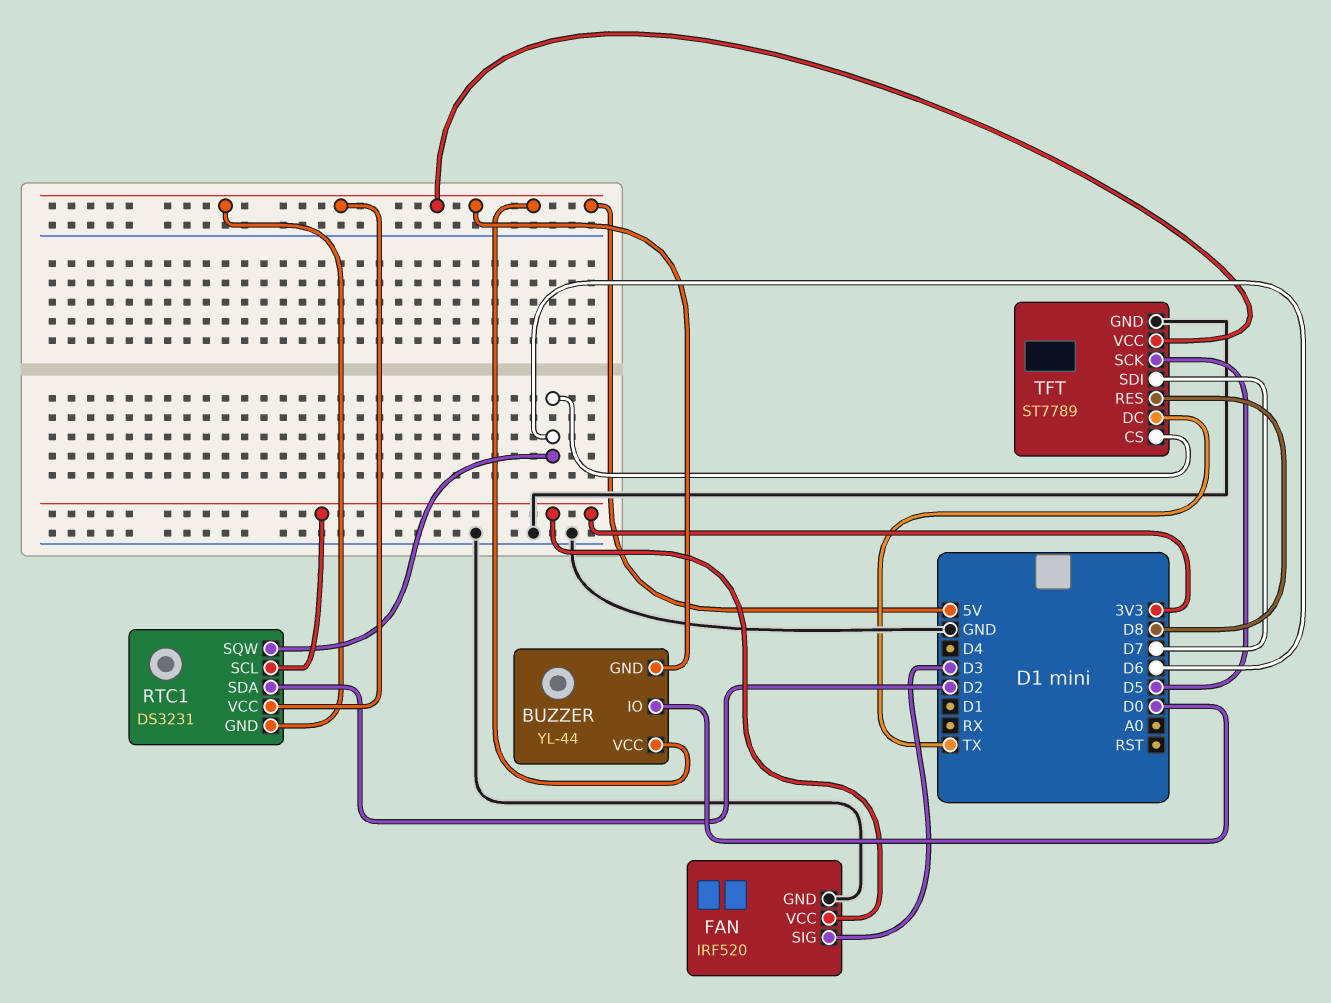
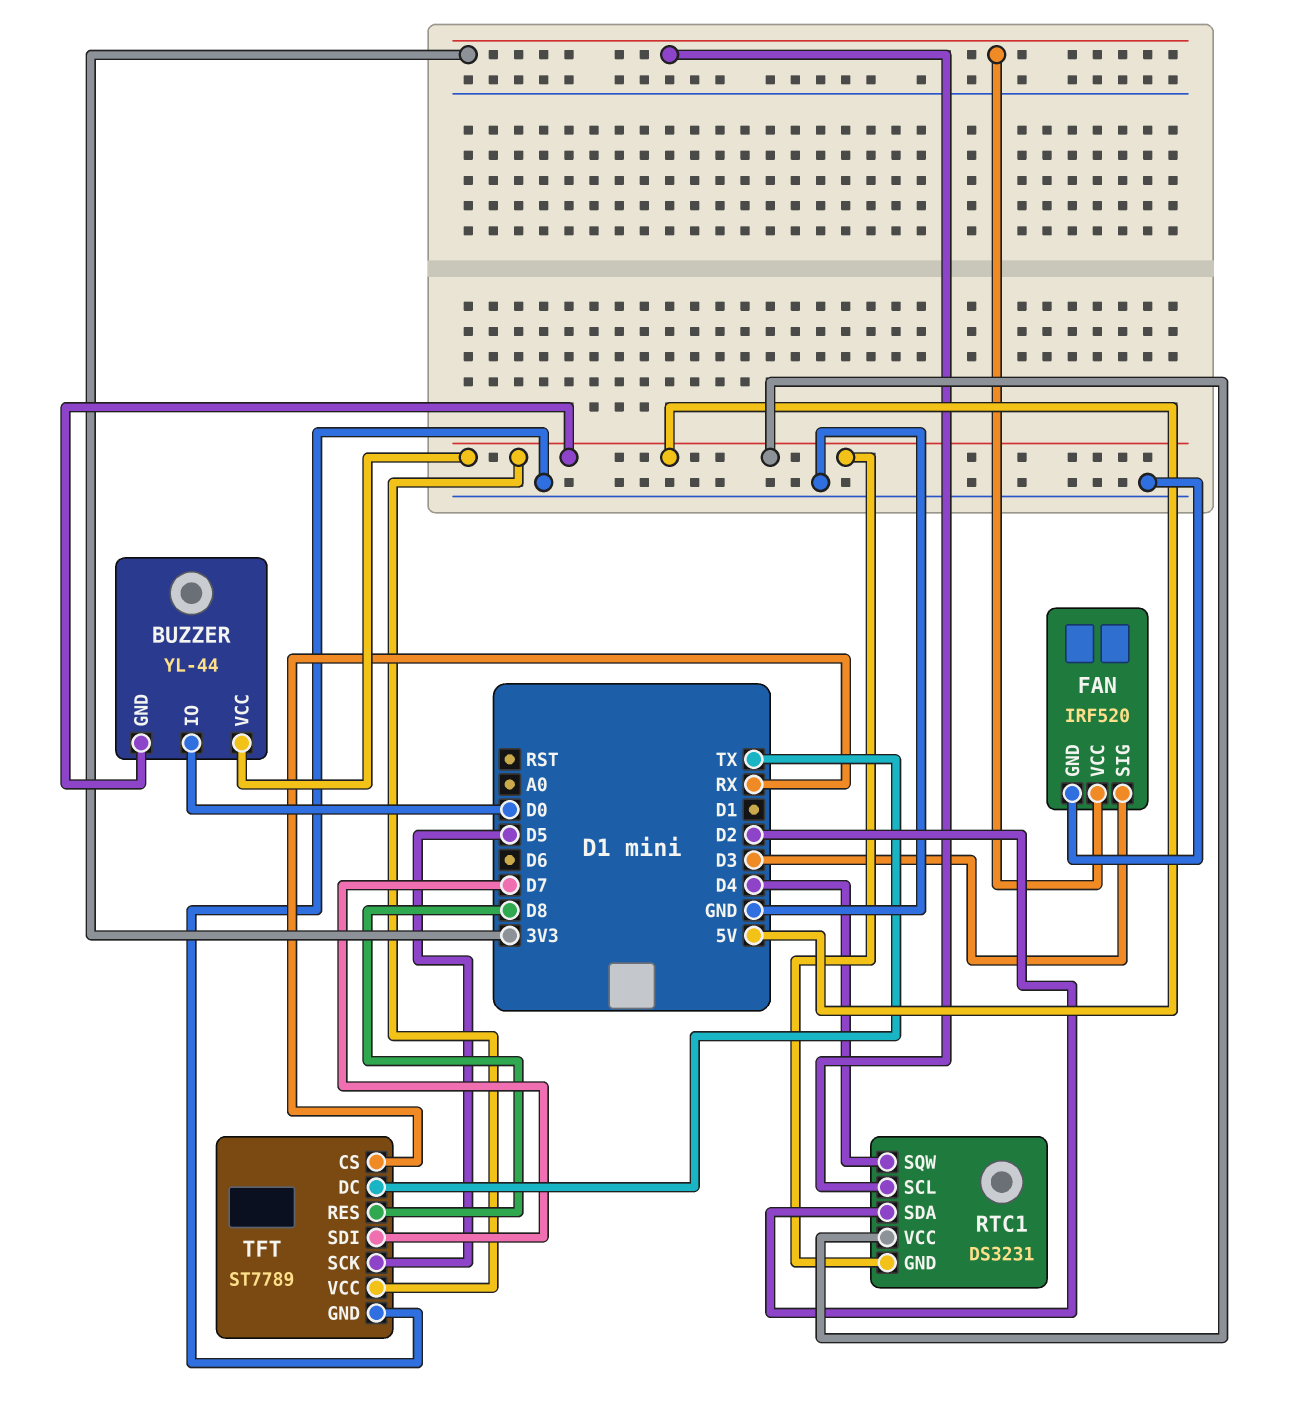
RTC1 pin SQW: D6 -> D4
TFT pin CS: D6 -> RX

